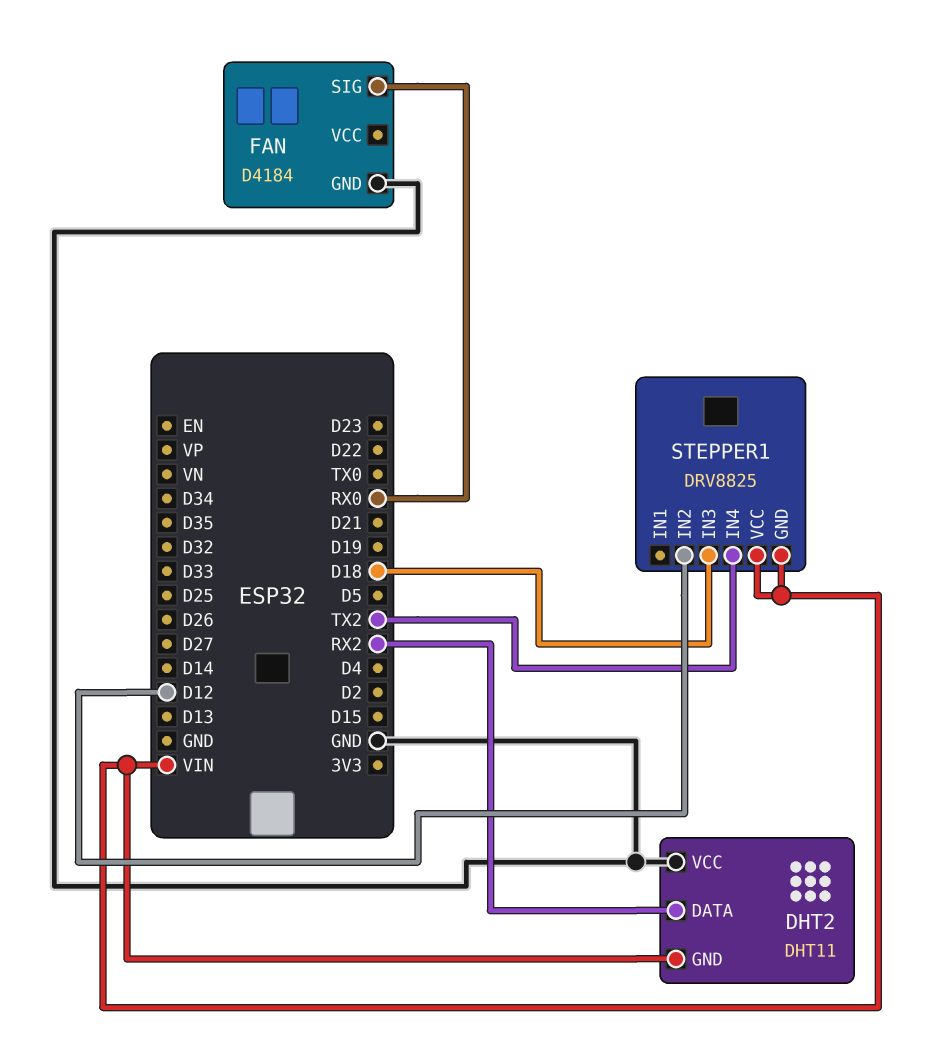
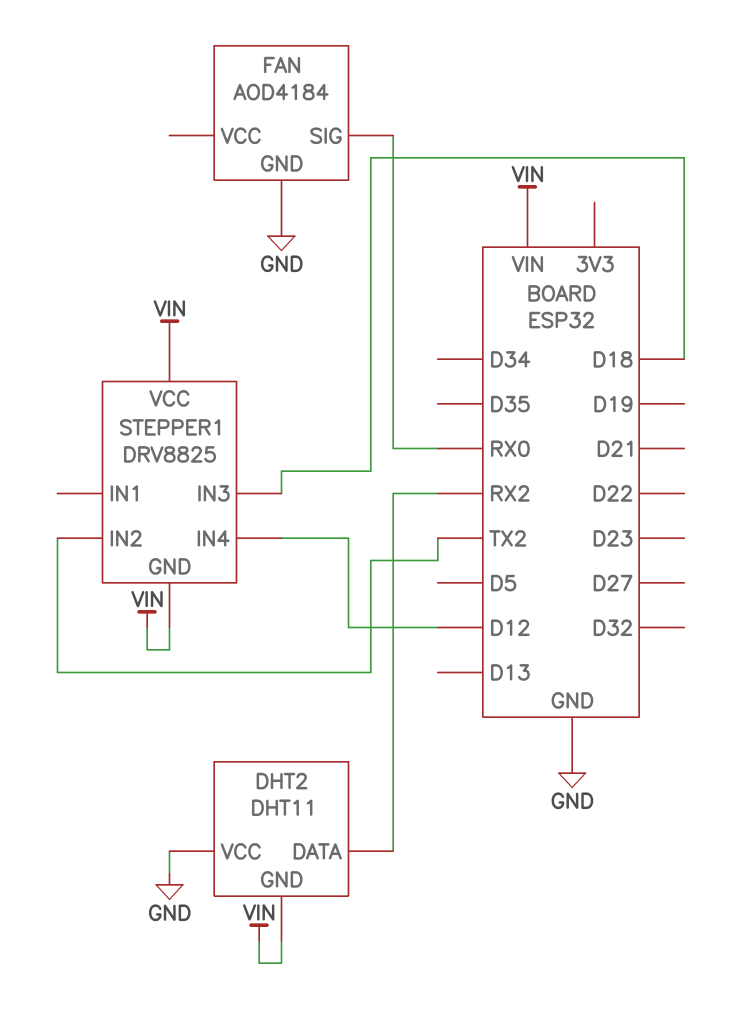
FAN: D4184 -> AOD4184
STEPPER1 pin IN2: D12 -> TX2
STEPPER1 pin IN4: TX2 -> D12

